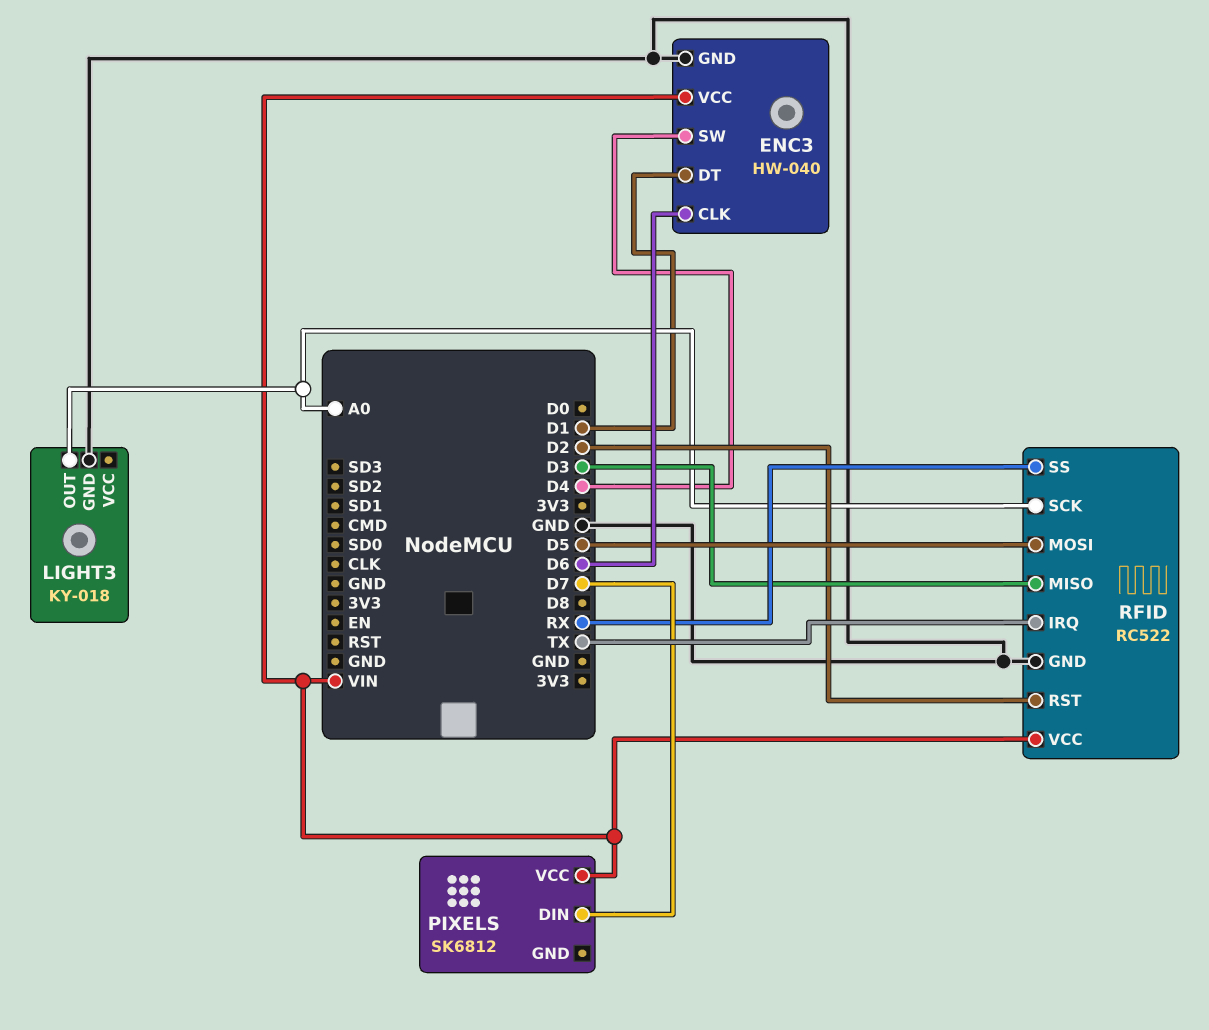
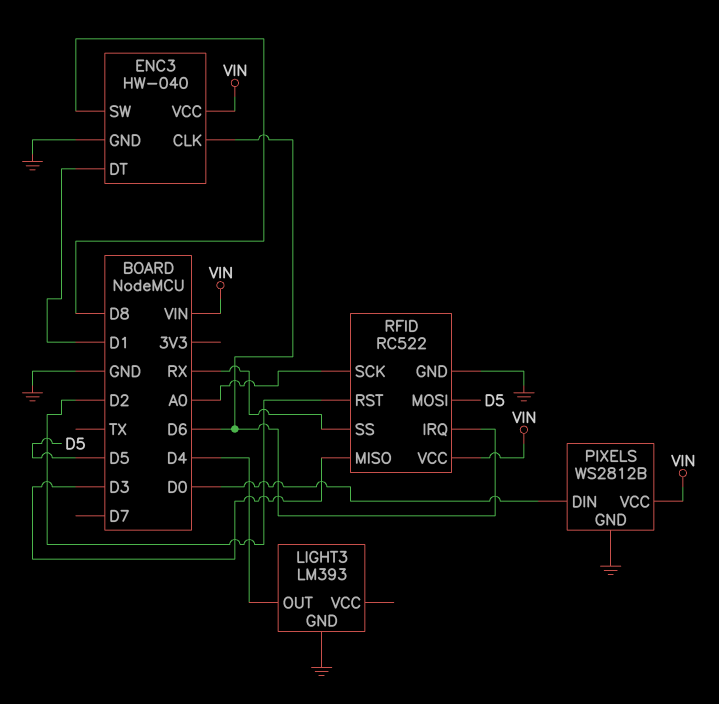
ENC3 pin SW: D4 -> D8
LIGHT3: KY-018 -> LM393
LIGHT3 pin OUT: A0 -> D4
PIXELS: SK6812 -> WS2812B
PIXELS pin DIN: D7 -> D0
PIXELS pin GND: none -> GND
RFID pin IRQ: TX -> D6

